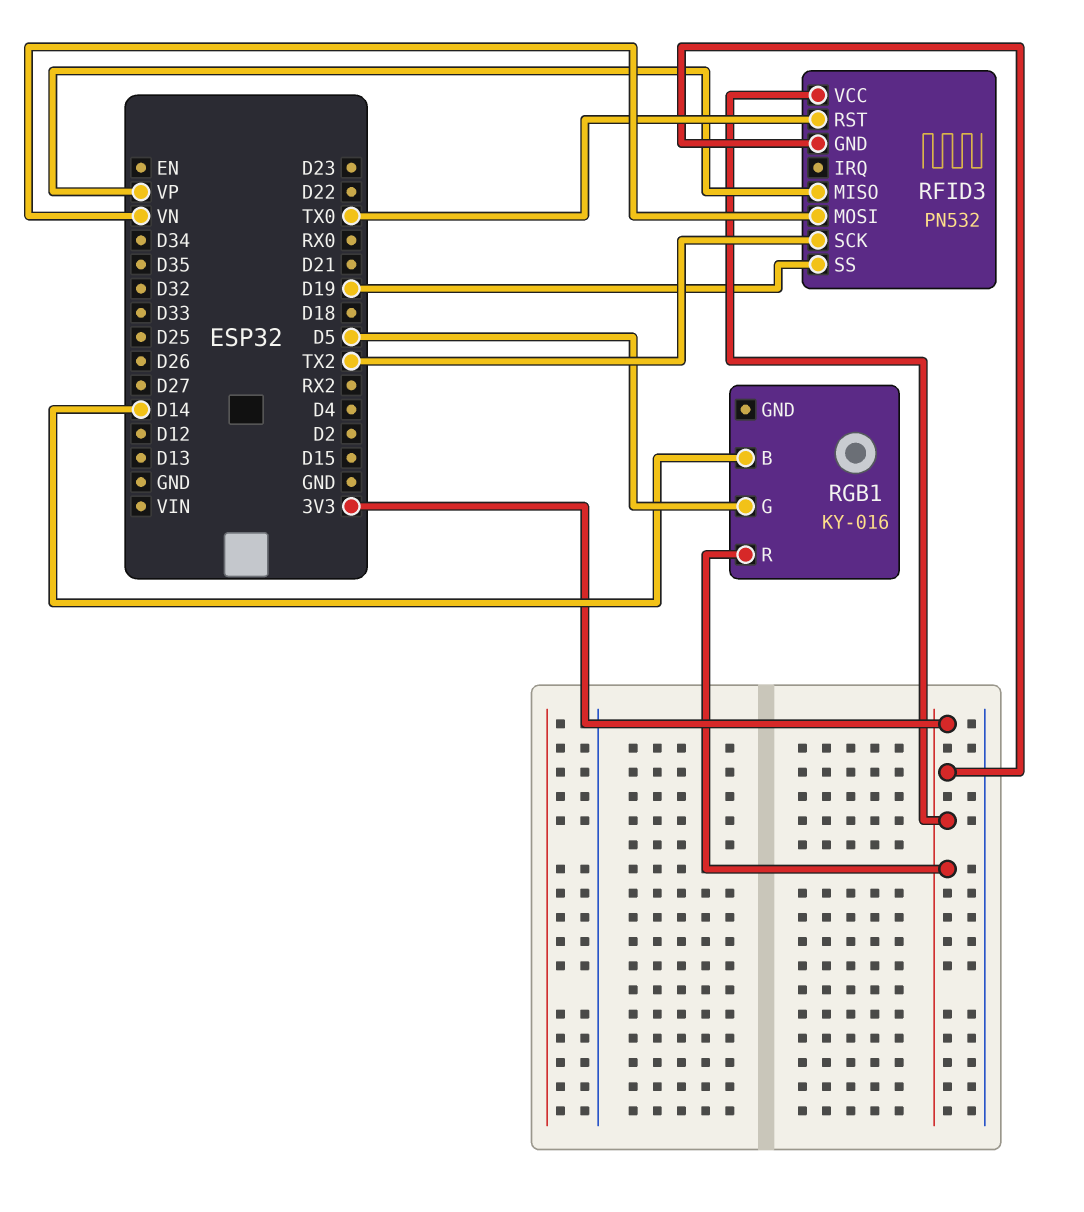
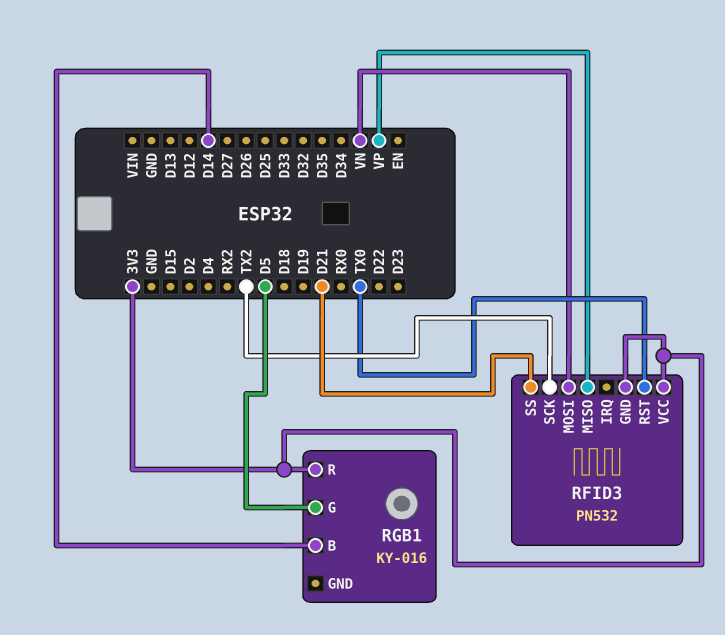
RFID3 pin SS: D19 -> D21

